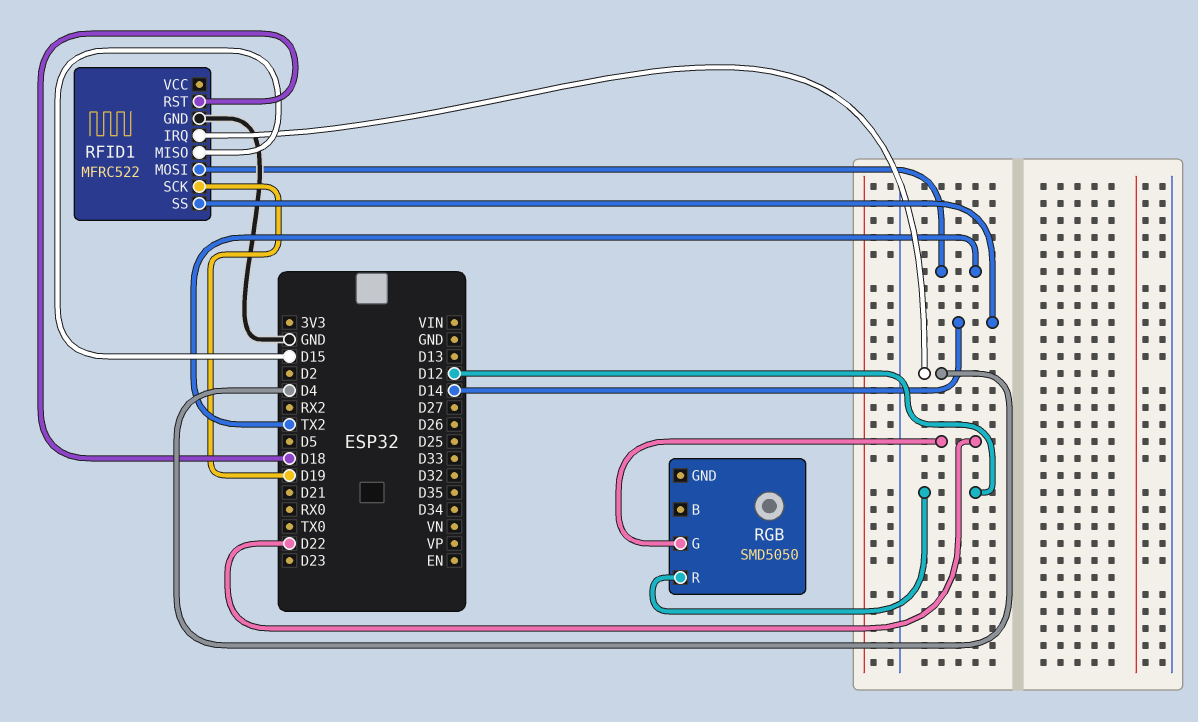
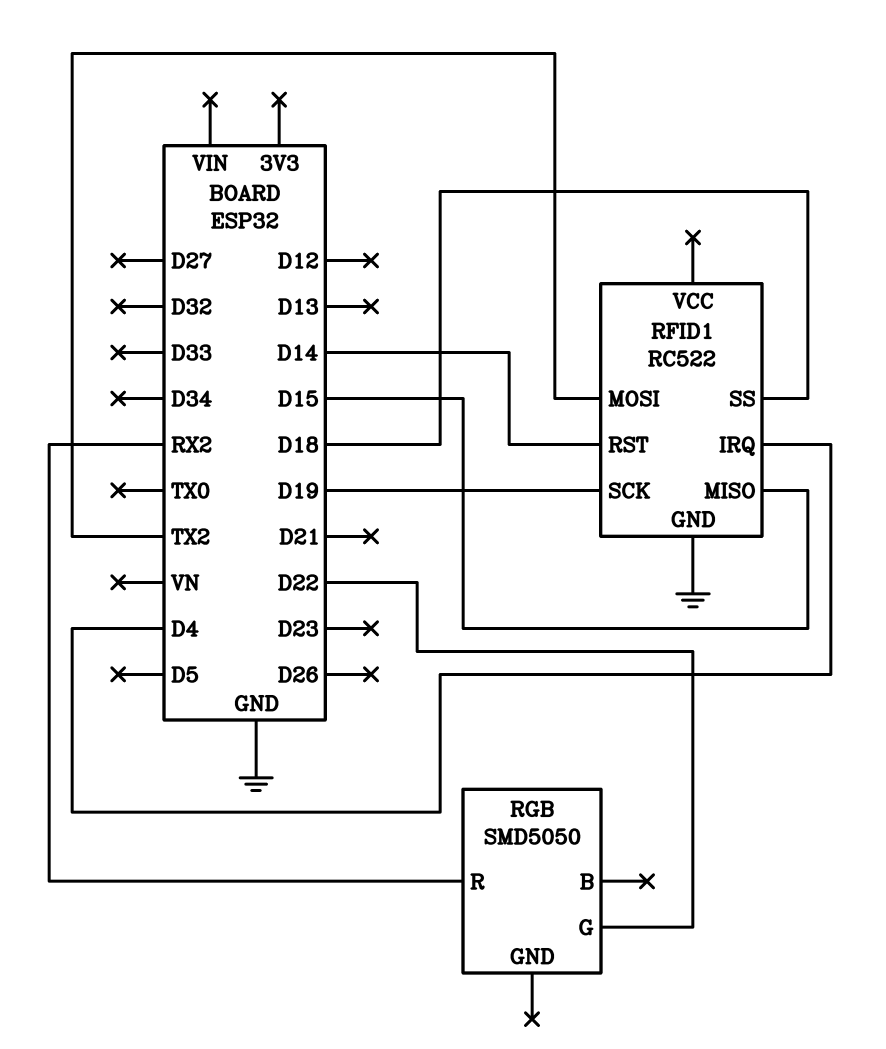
RFID1: MFRC522 -> RC522
RFID1 pin RST: D18 -> D14
RFID1 pin SS: D14 -> D18
RGB pin R: D12 -> RX2

